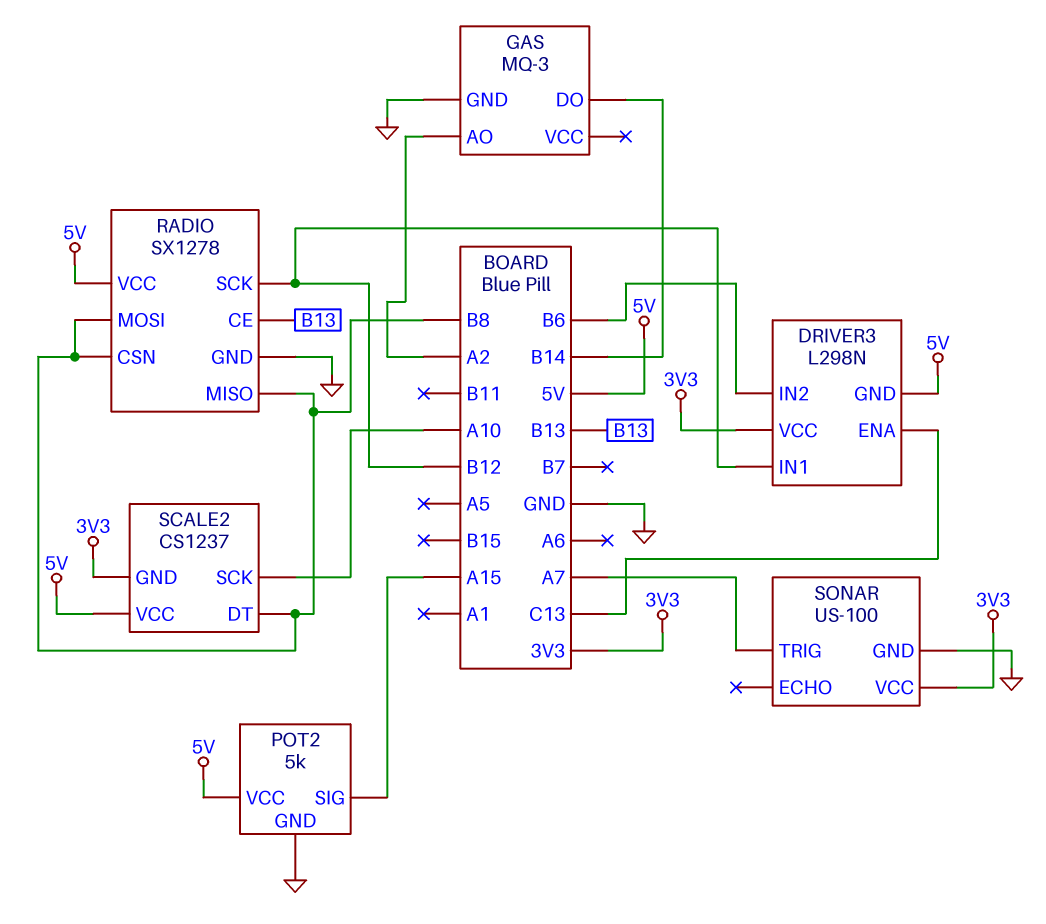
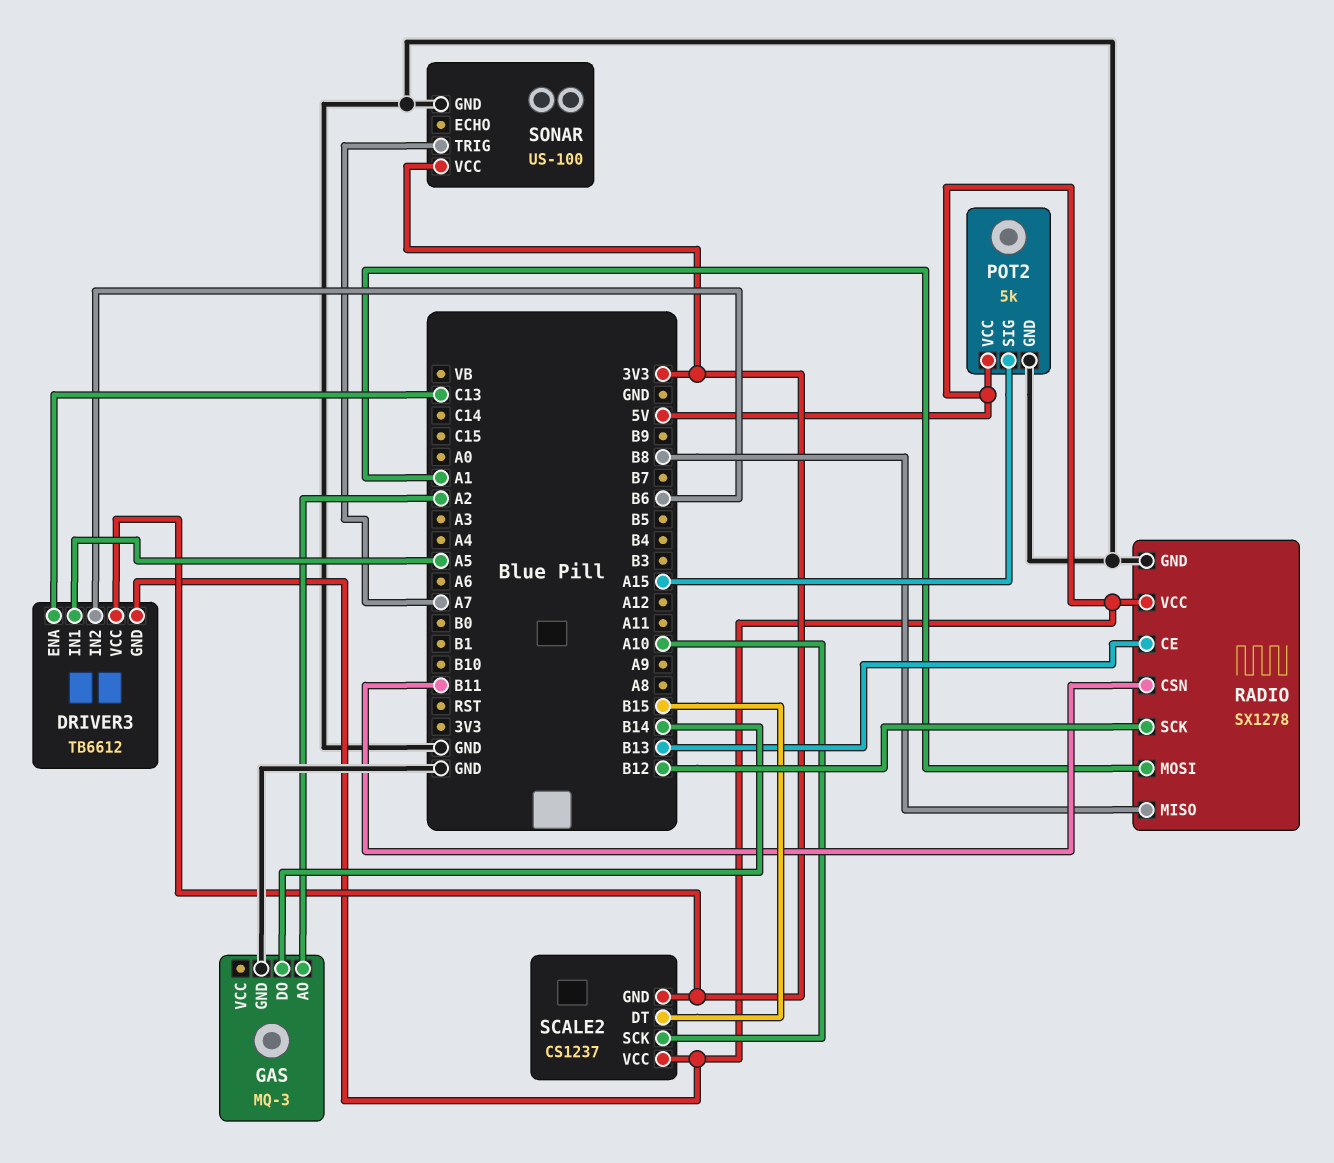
DRIVER3: L298N -> TB6612
DRIVER3 pin IN1: B12 -> A5
RADIO pin CSN: B8 -> B11
RADIO pin MOSI: B8 -> A1
SCALE2 pin DT: B8 -> B15

